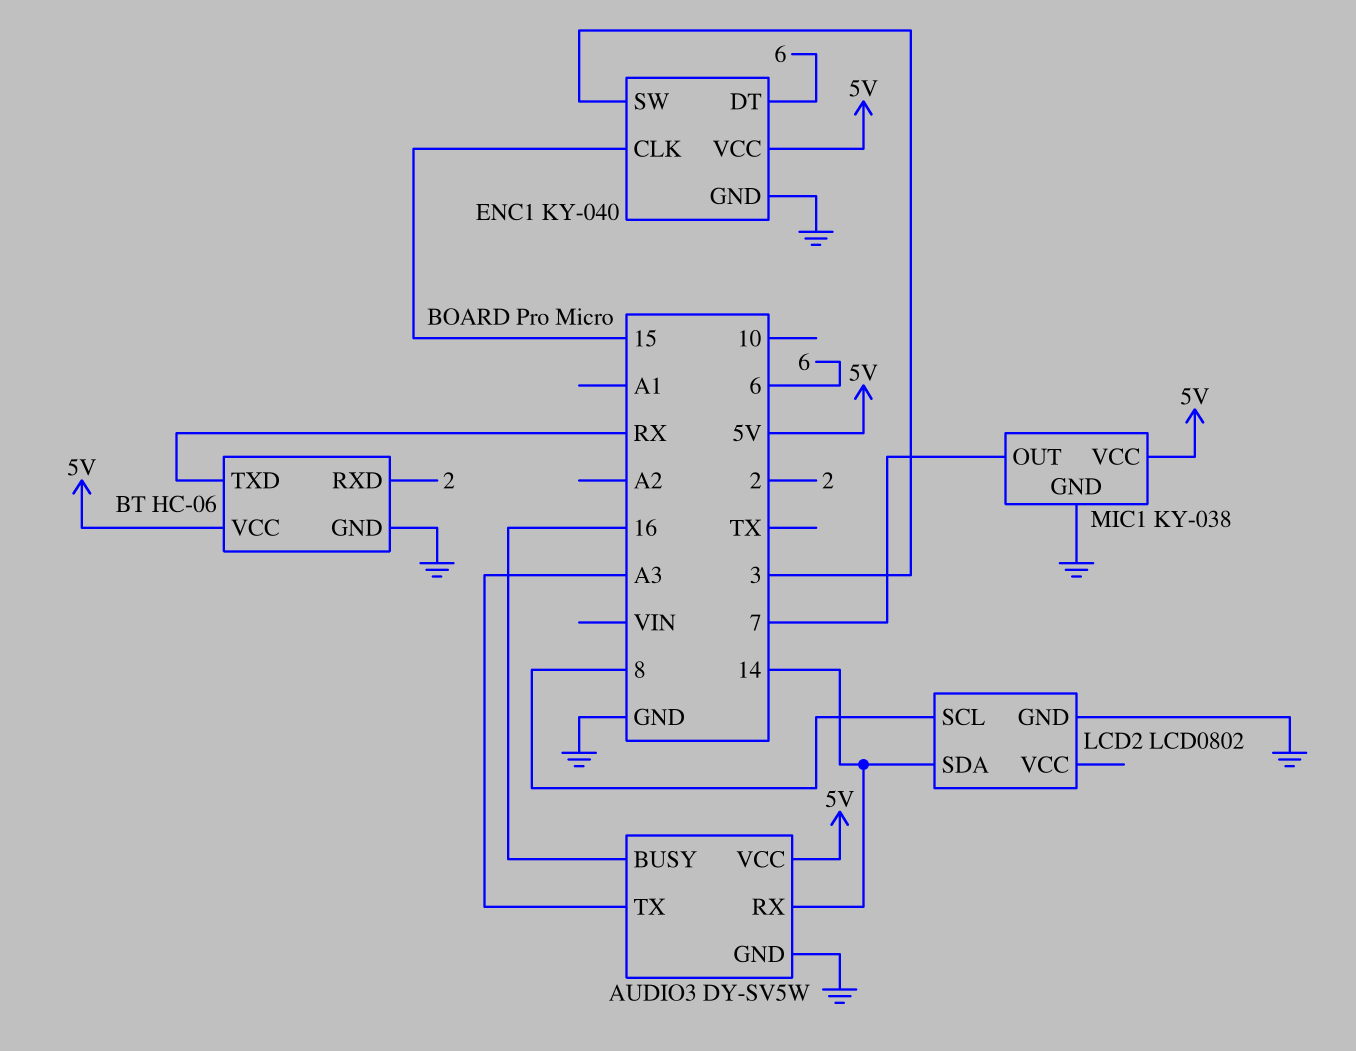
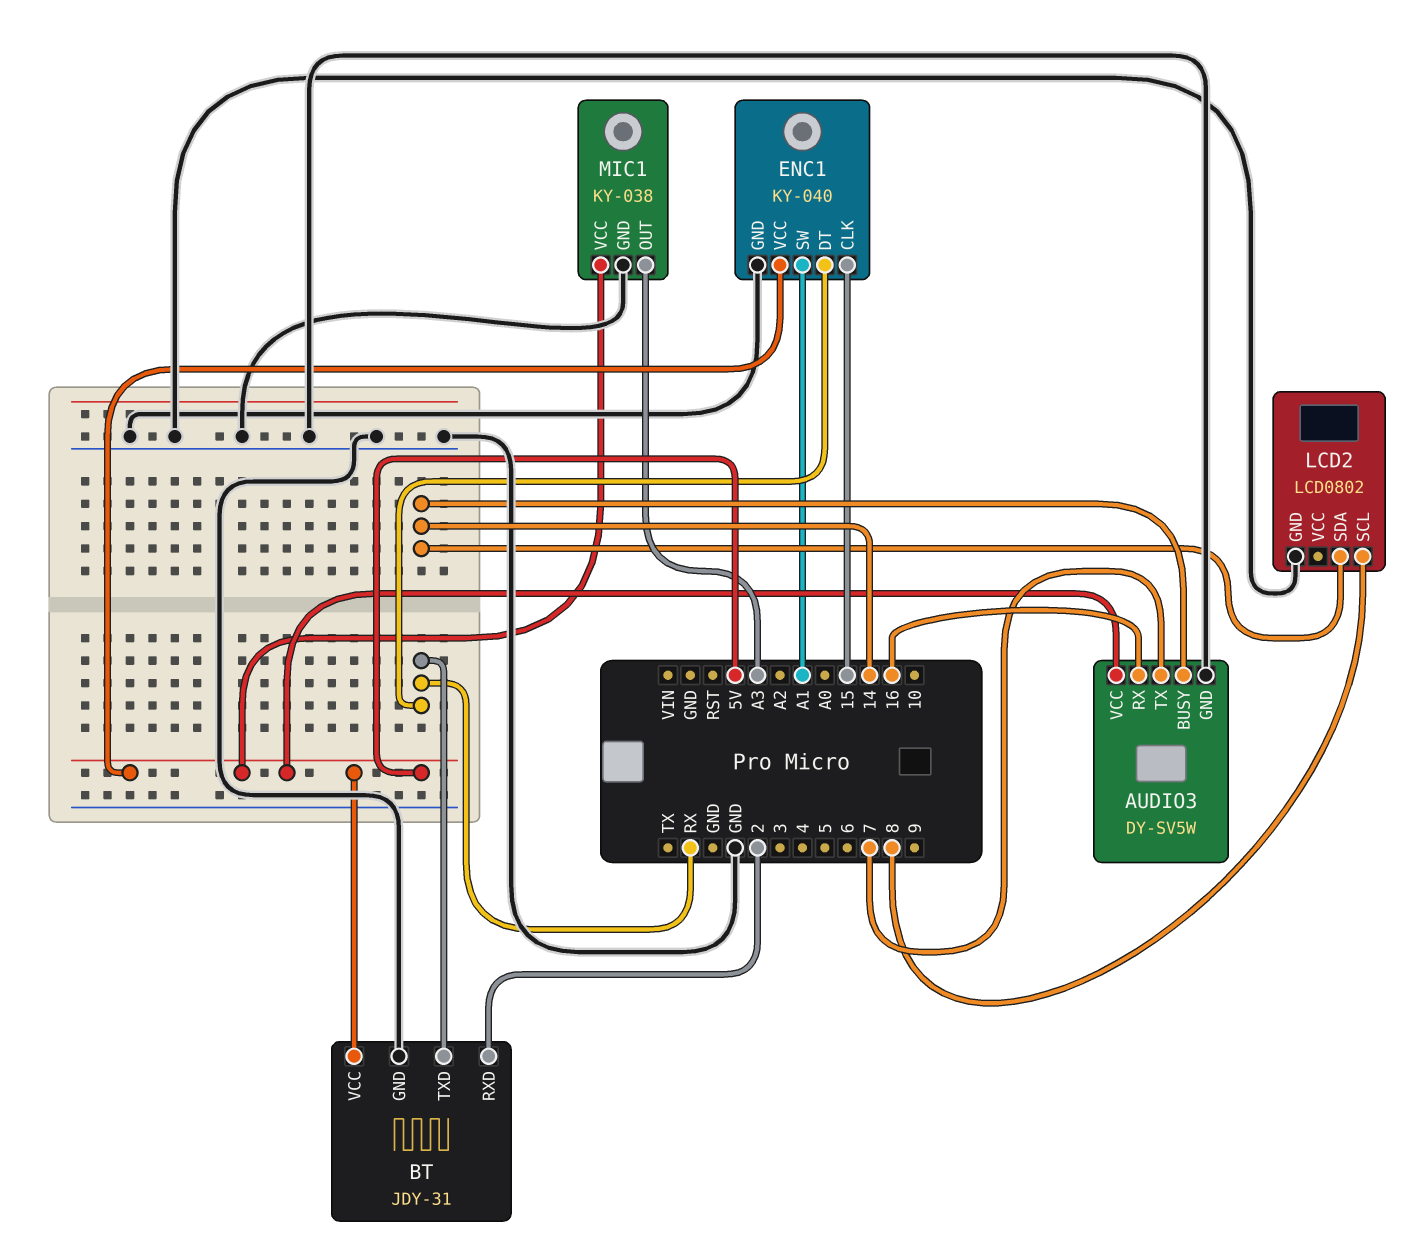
AUDIO3 pin BUSY: 16 -> 14
AUDIO3 pin RX: 14 -> 16
AUDIO3 pin TX: A3 -> 7
BT: HC-06 -> JDY-31
ENC1 pin DT: 6 -> RX
ENC1 pin SW: 3 -> A1
MIC1 pin OUT: 7 -> A3

